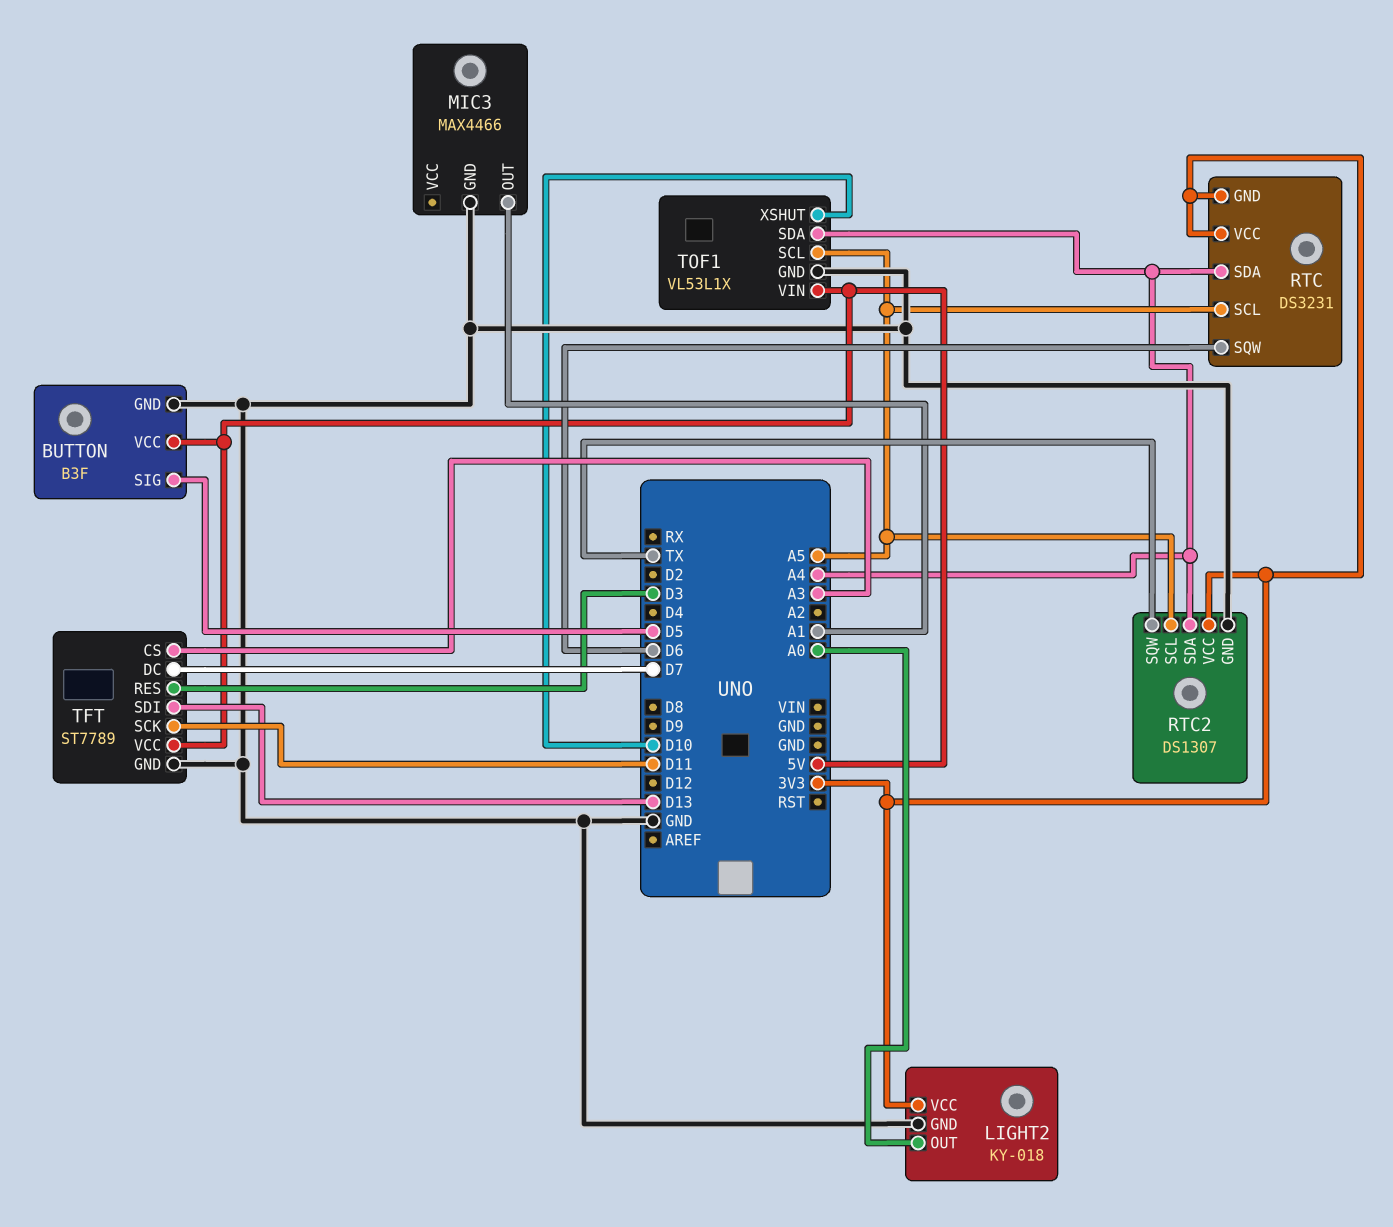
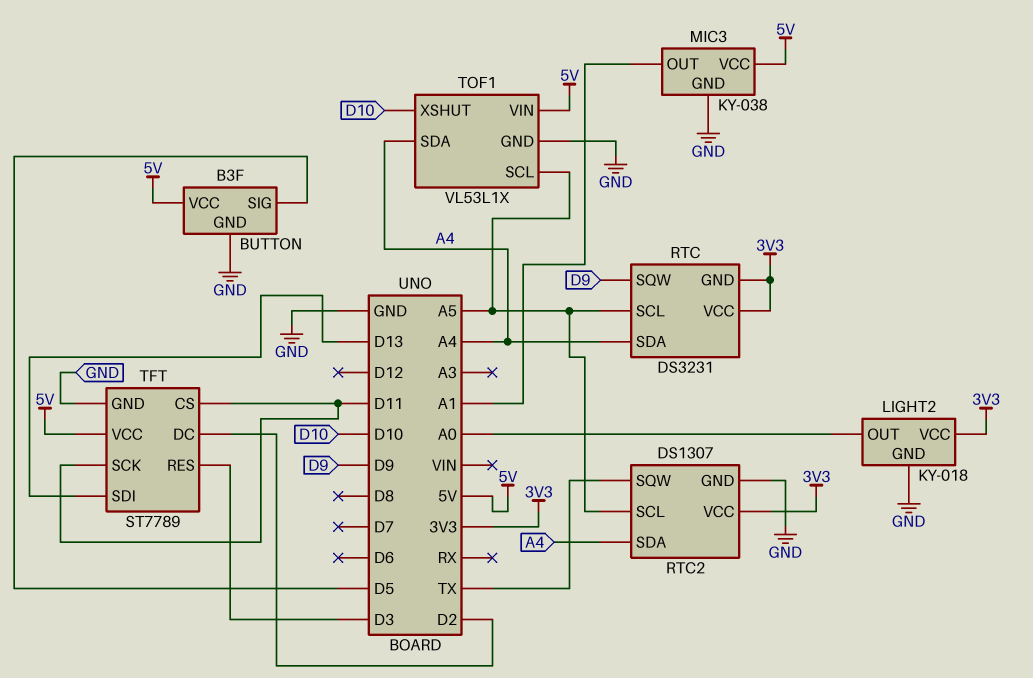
MIC3: MAX4466 -> KY-038
MIC3 pin VCC: none -> 5V
RTC pin SQW: D6 -> D9
TFT pin CS: A3 -> D11
TFT pin DC: D7 -> D2

